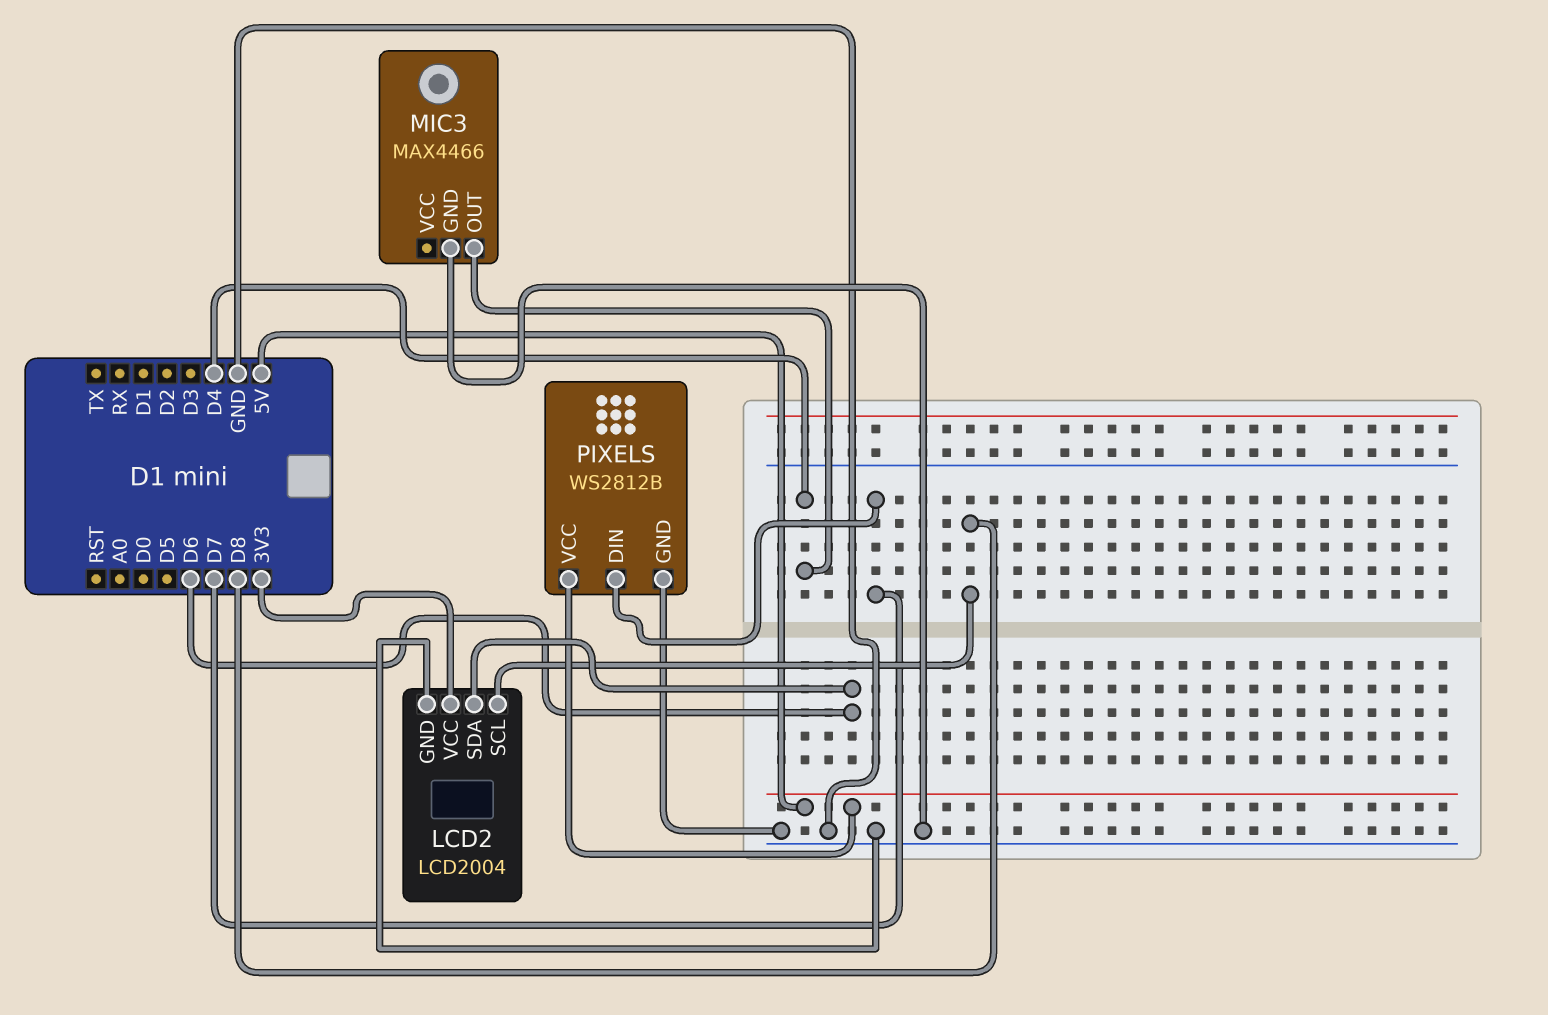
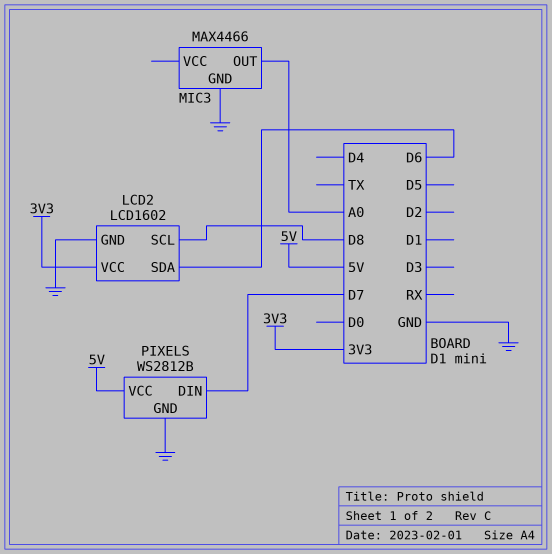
LCD2: LCD2004 -> LCD1602
MIC3 pin OUT: D4 -> A0

